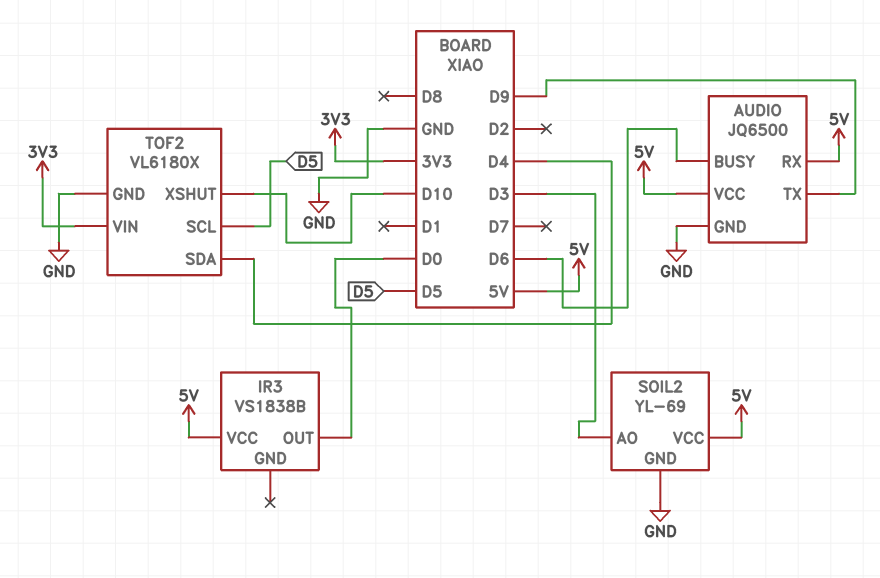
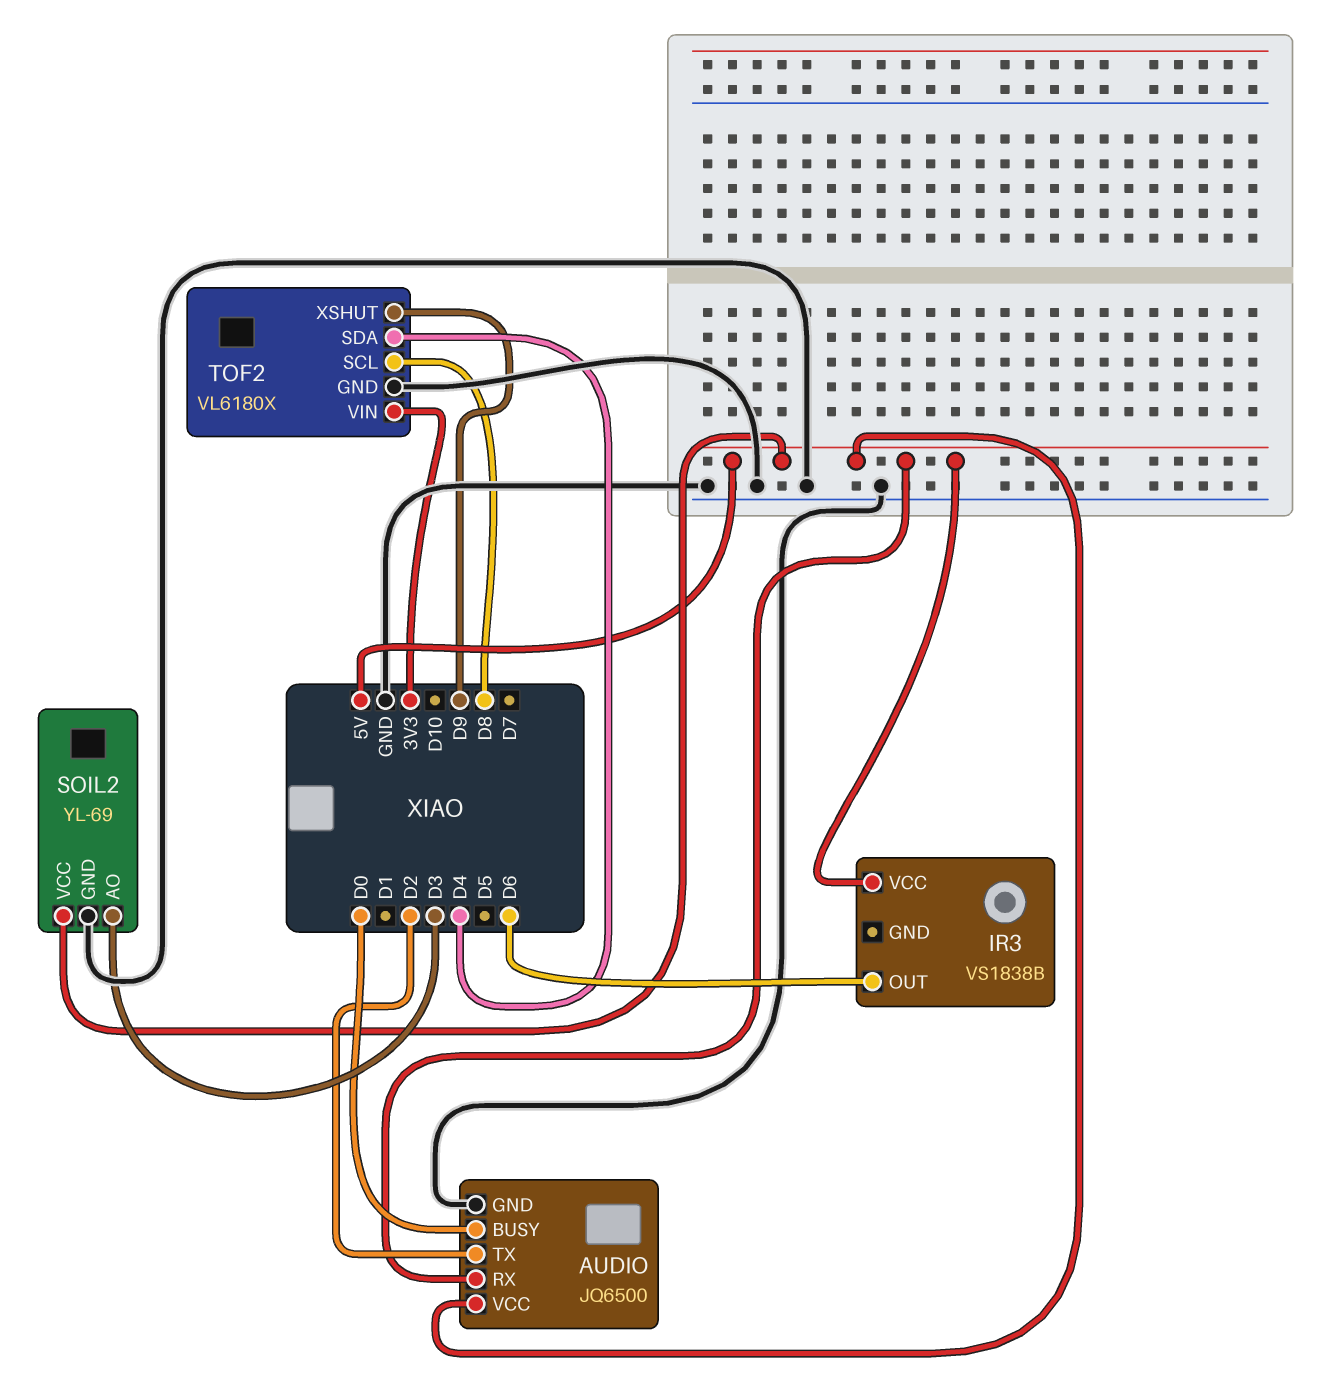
AUDIO pin BUSY: D6 -> D0
AUDIO pin TX: D9 -> D2
IR3 pin OUT: D0 -> D6
TOF2 pin SCL: D5 -> D8
TOF2 pin XSHUT: D10 -> D9

